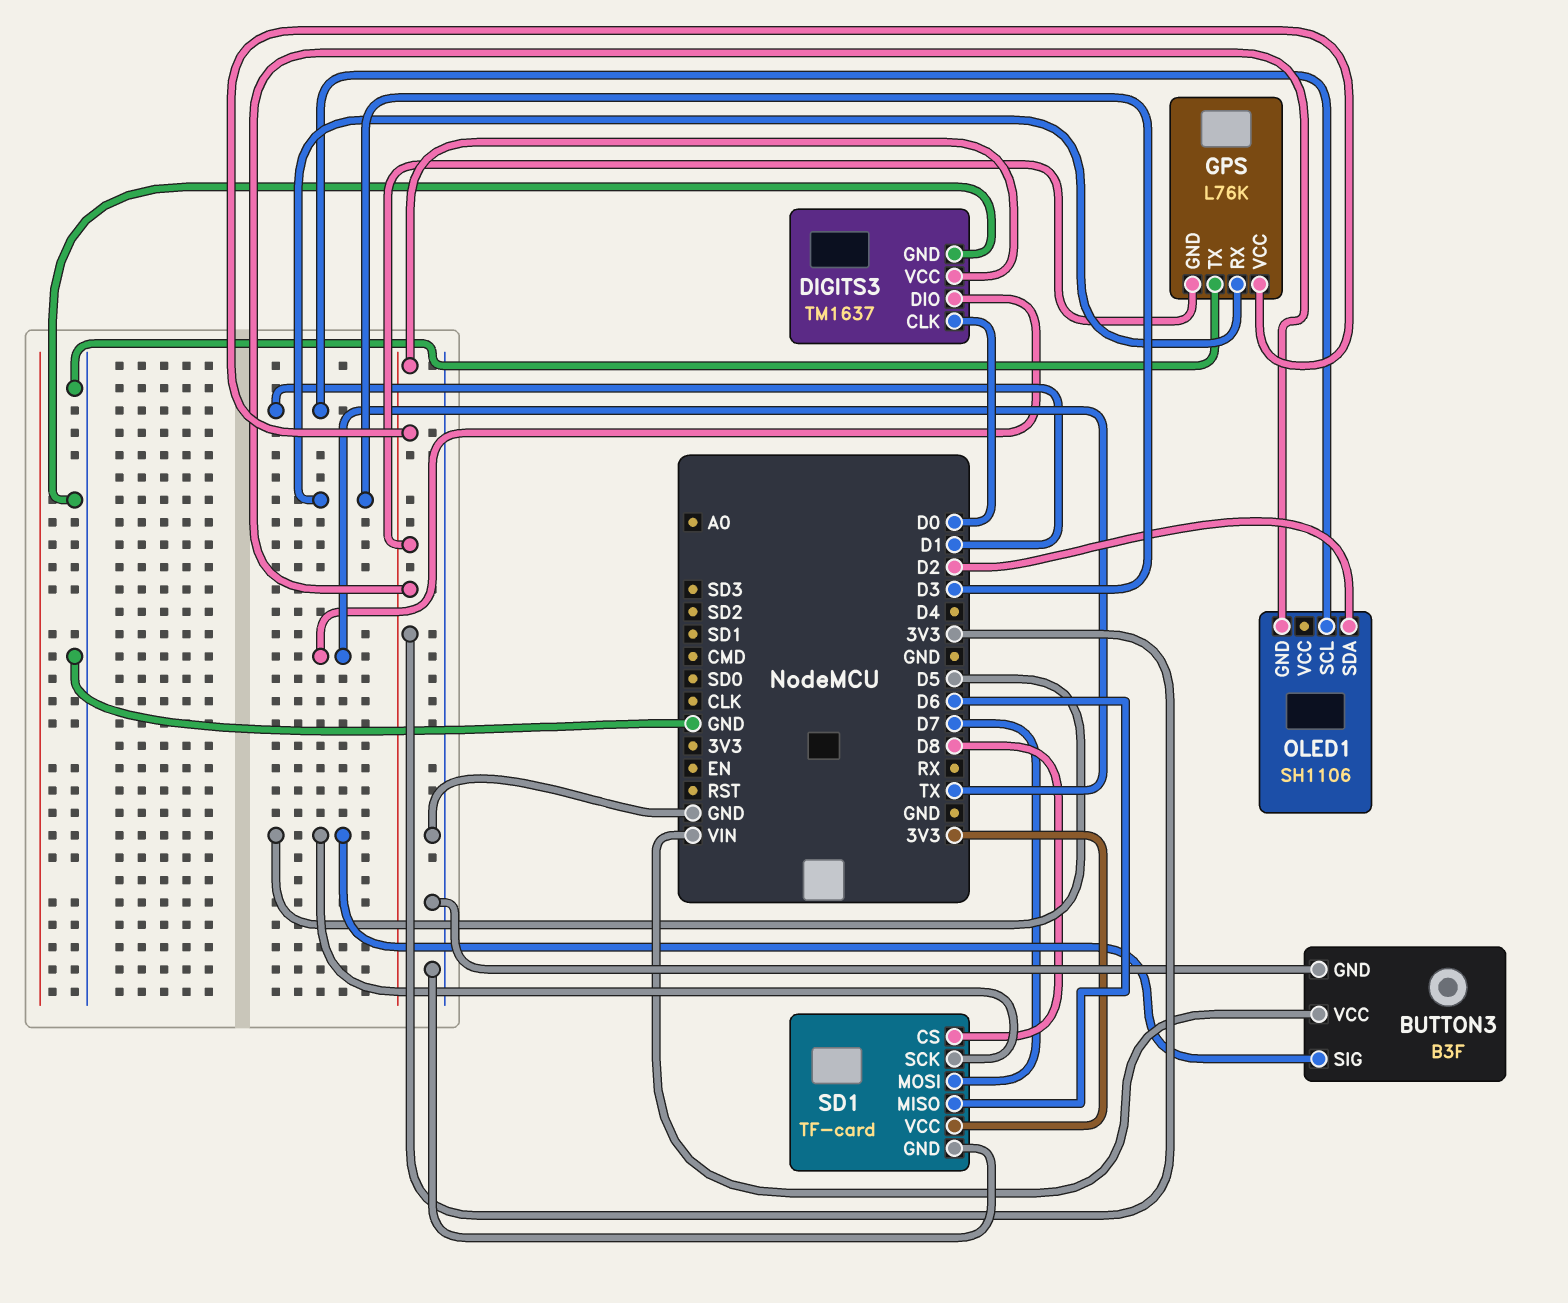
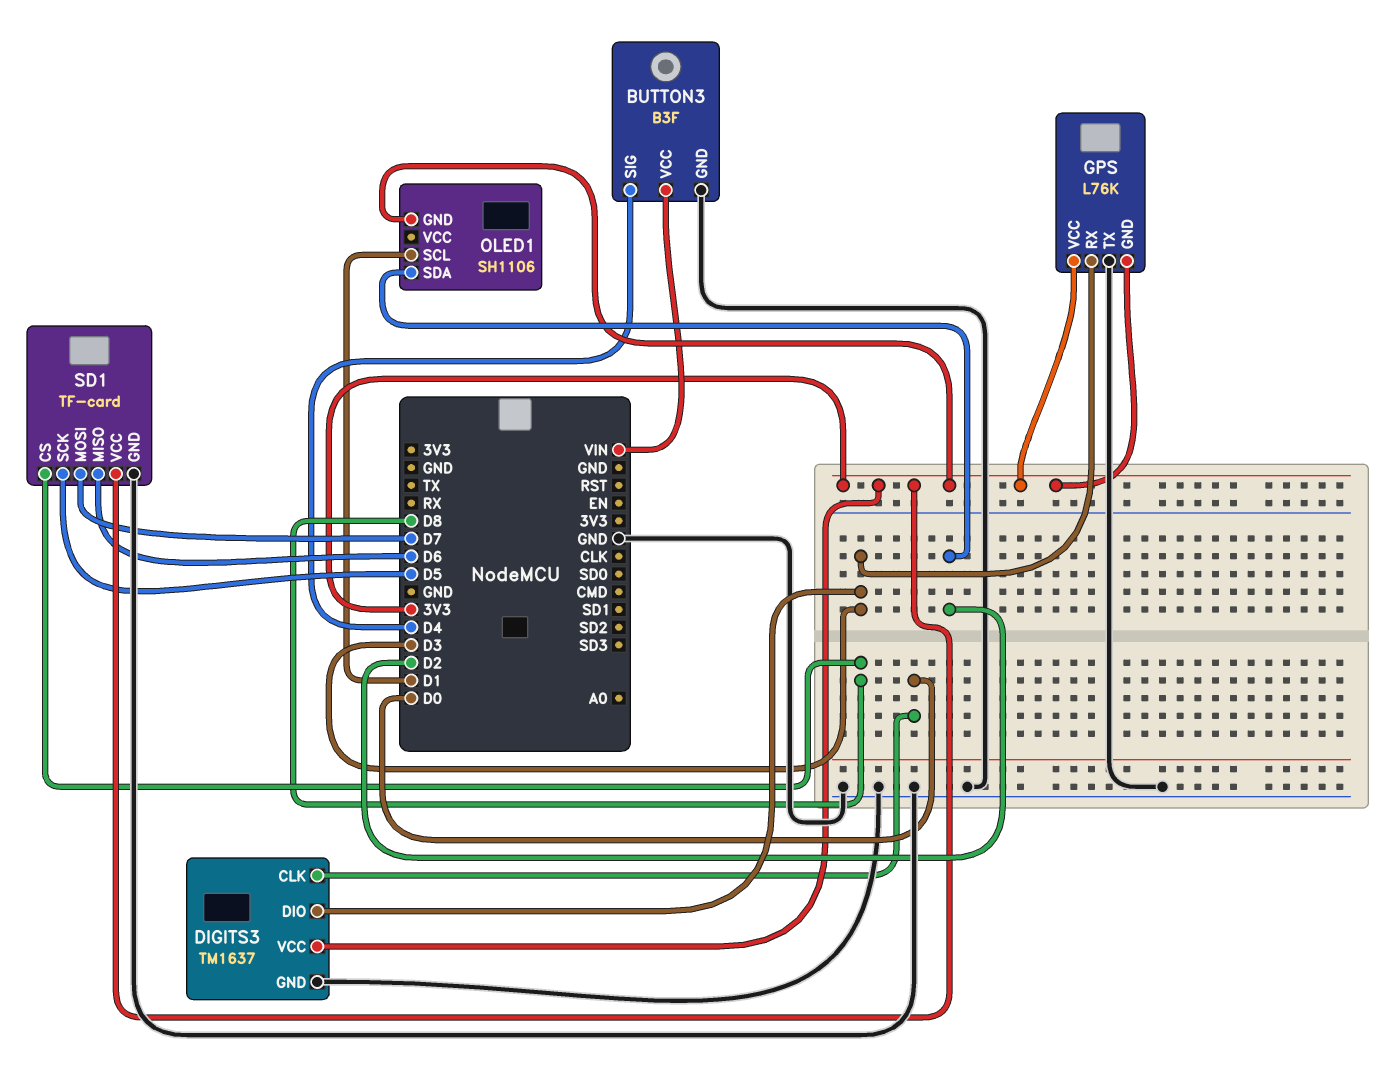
BUTTON3 pin SIG: D5 -> D4
DIGITS3 pin DIO: TX -> D3

